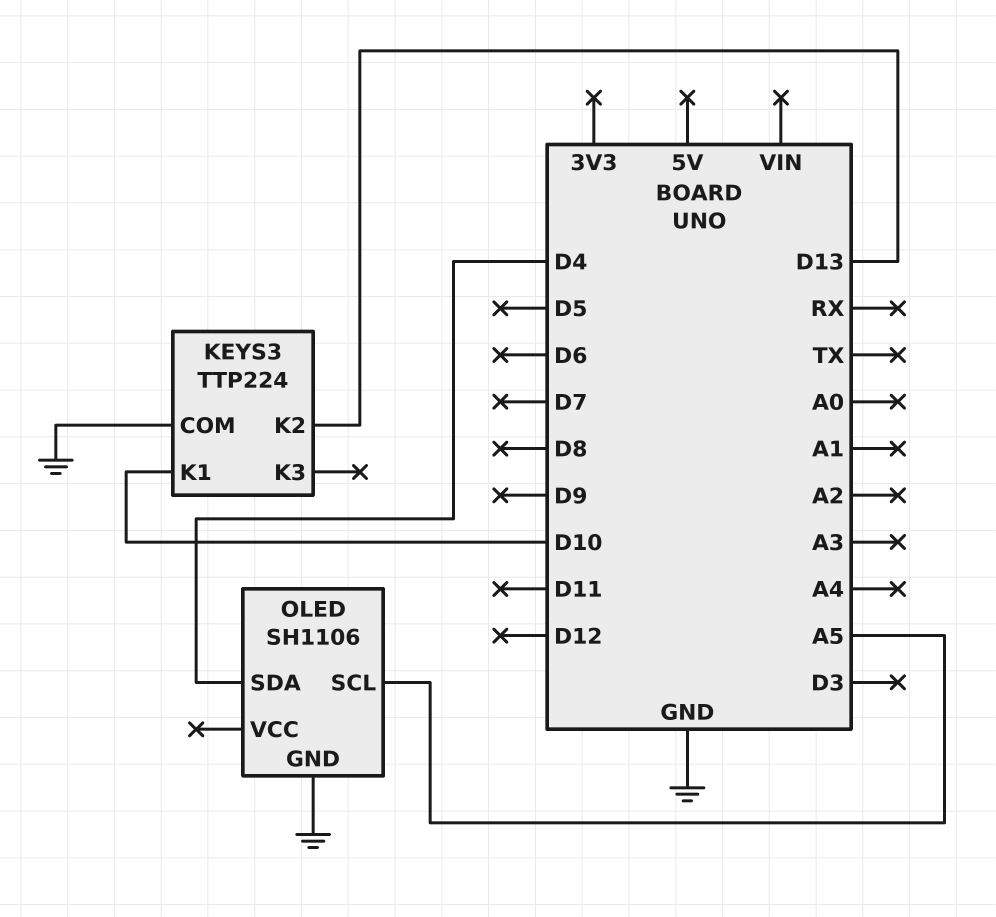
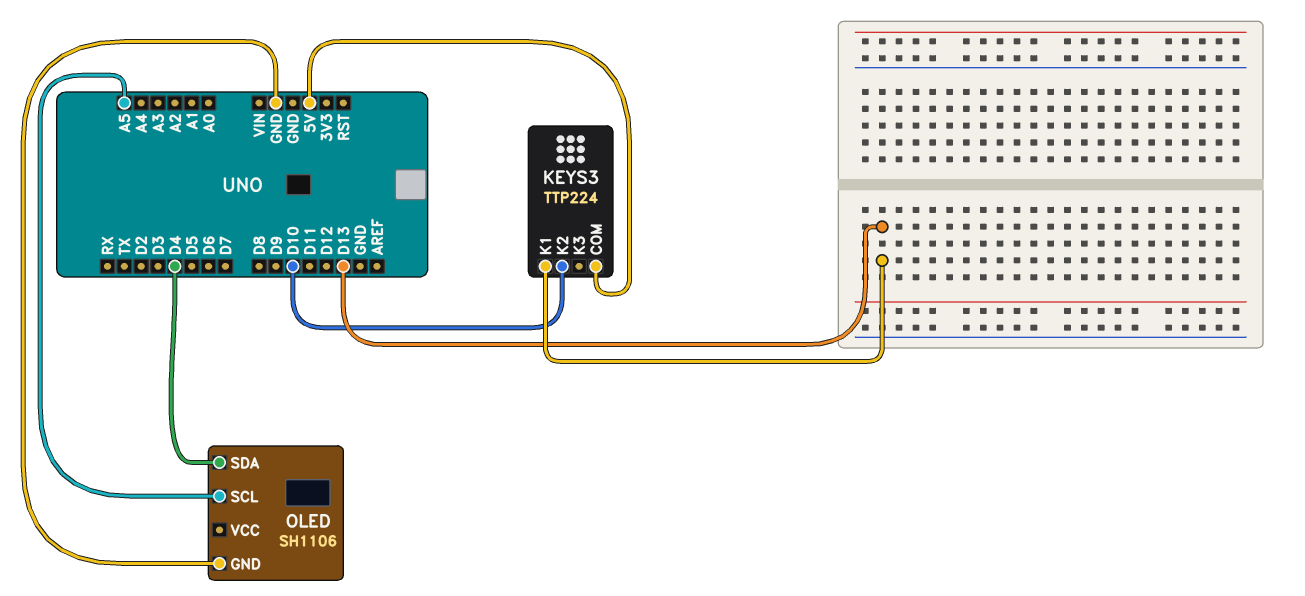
KEYS3 pin COM: GND -> 5V
KEYS3 pin K1: D10 -> D13
KEYS3 pin K2: D13 -> D10

